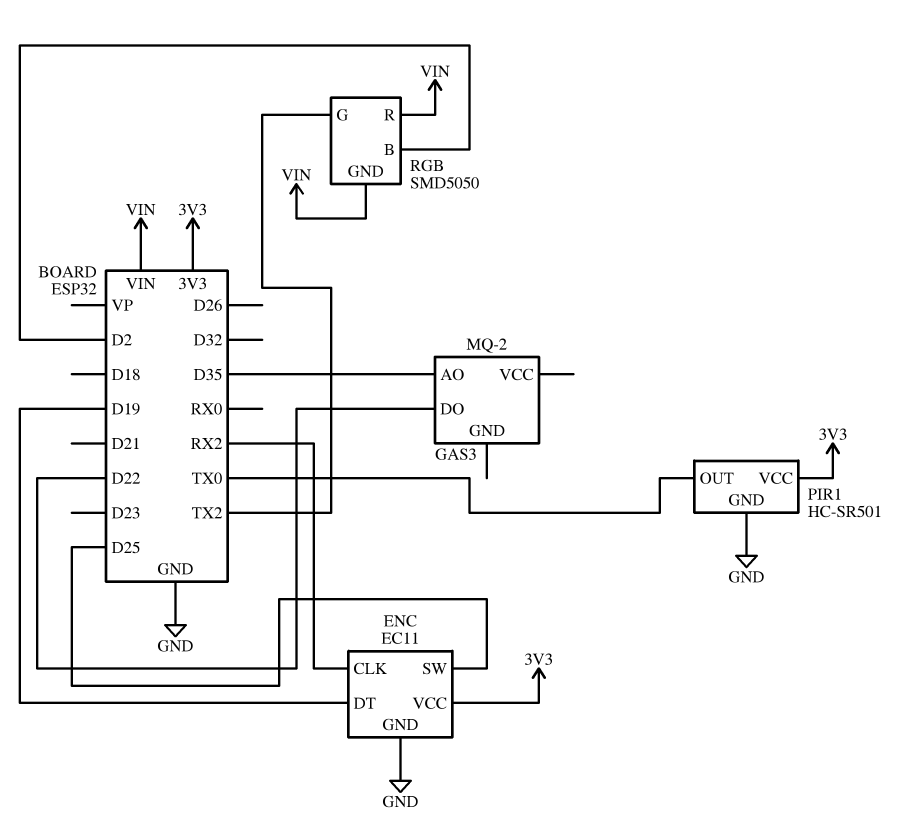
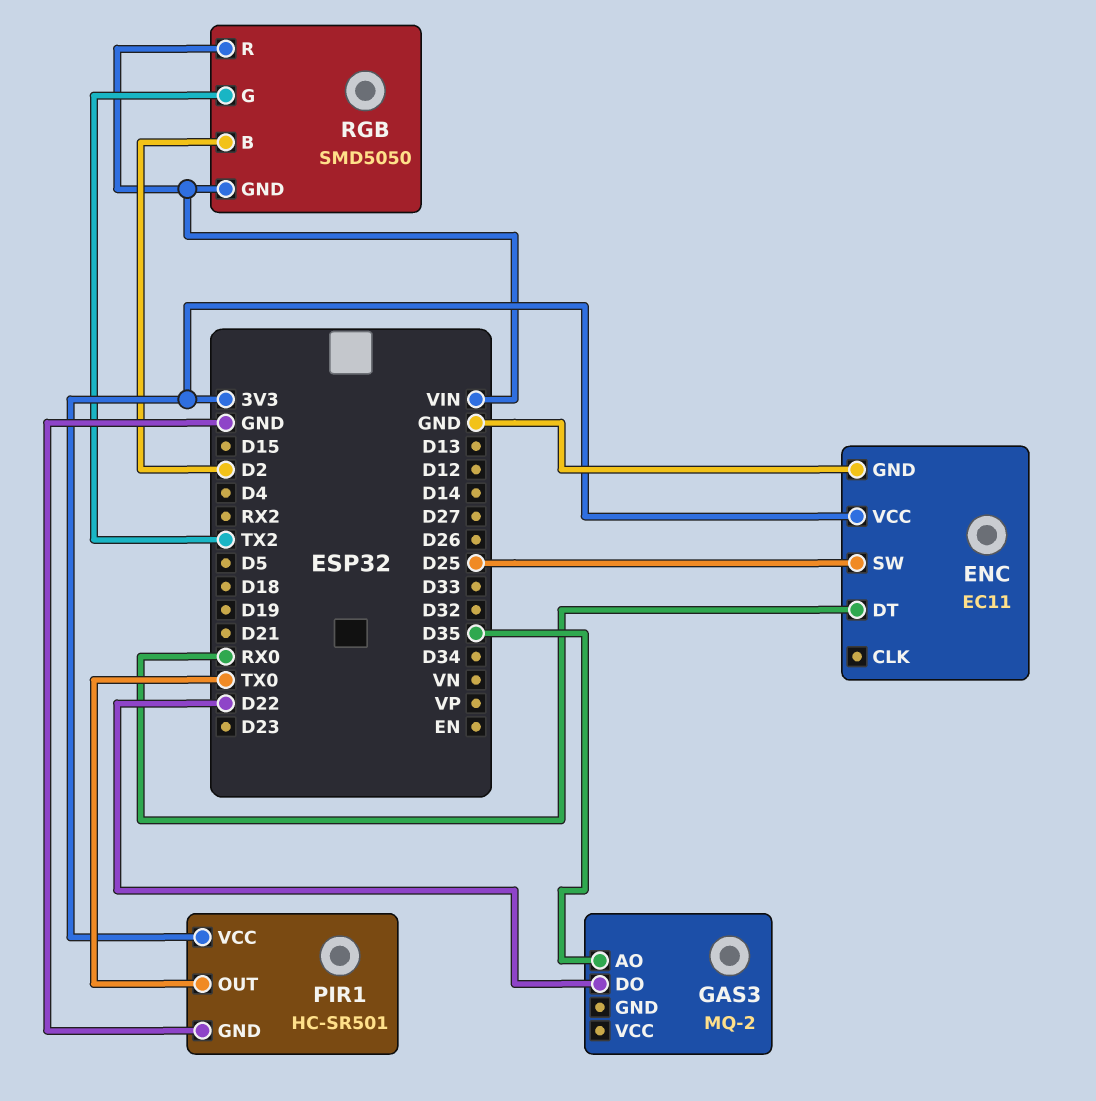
ENC pin CLK: RX2 -> none
ENC pin DT: D19 -> RX0

